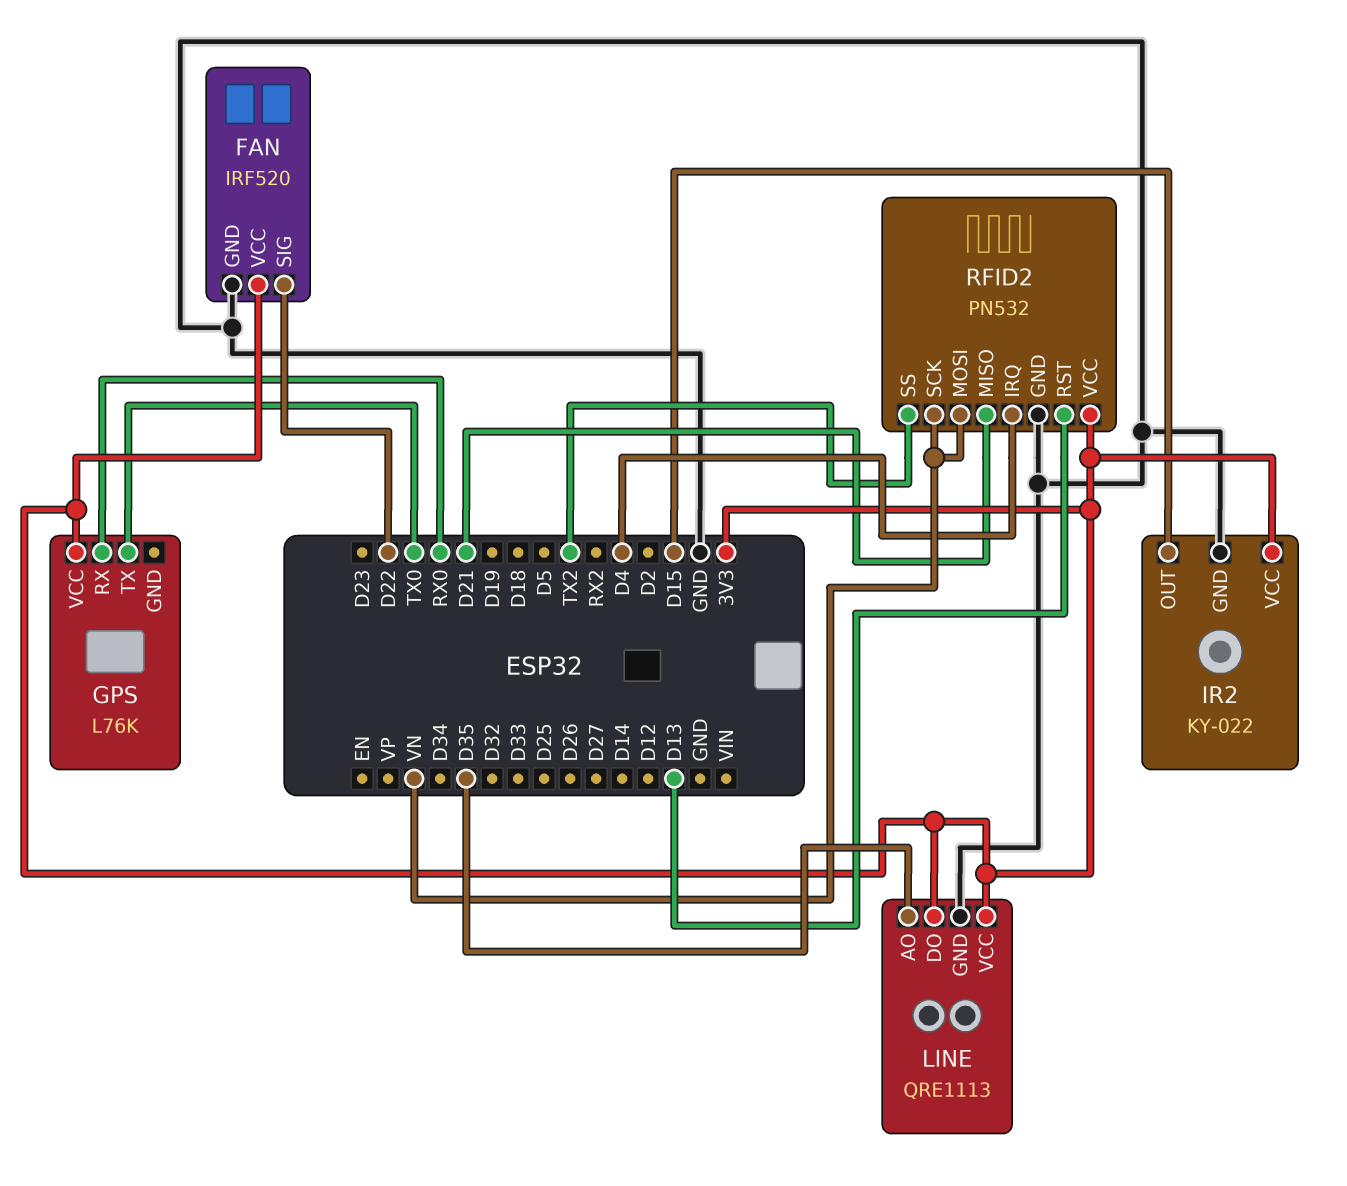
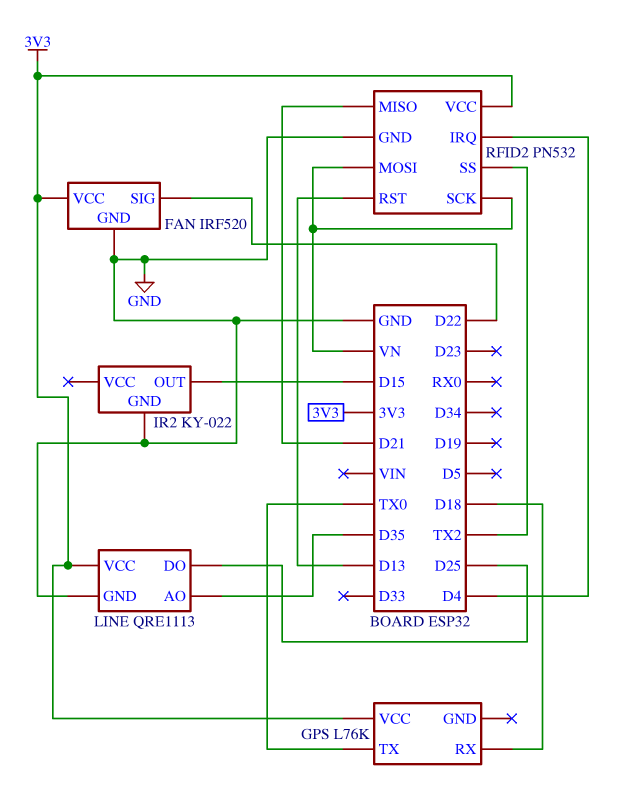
GPS pin RX: RX0 -> D18
IR2 pin VCC: 3V3 -> none
LINE pin DO: 3V3 -> D25

